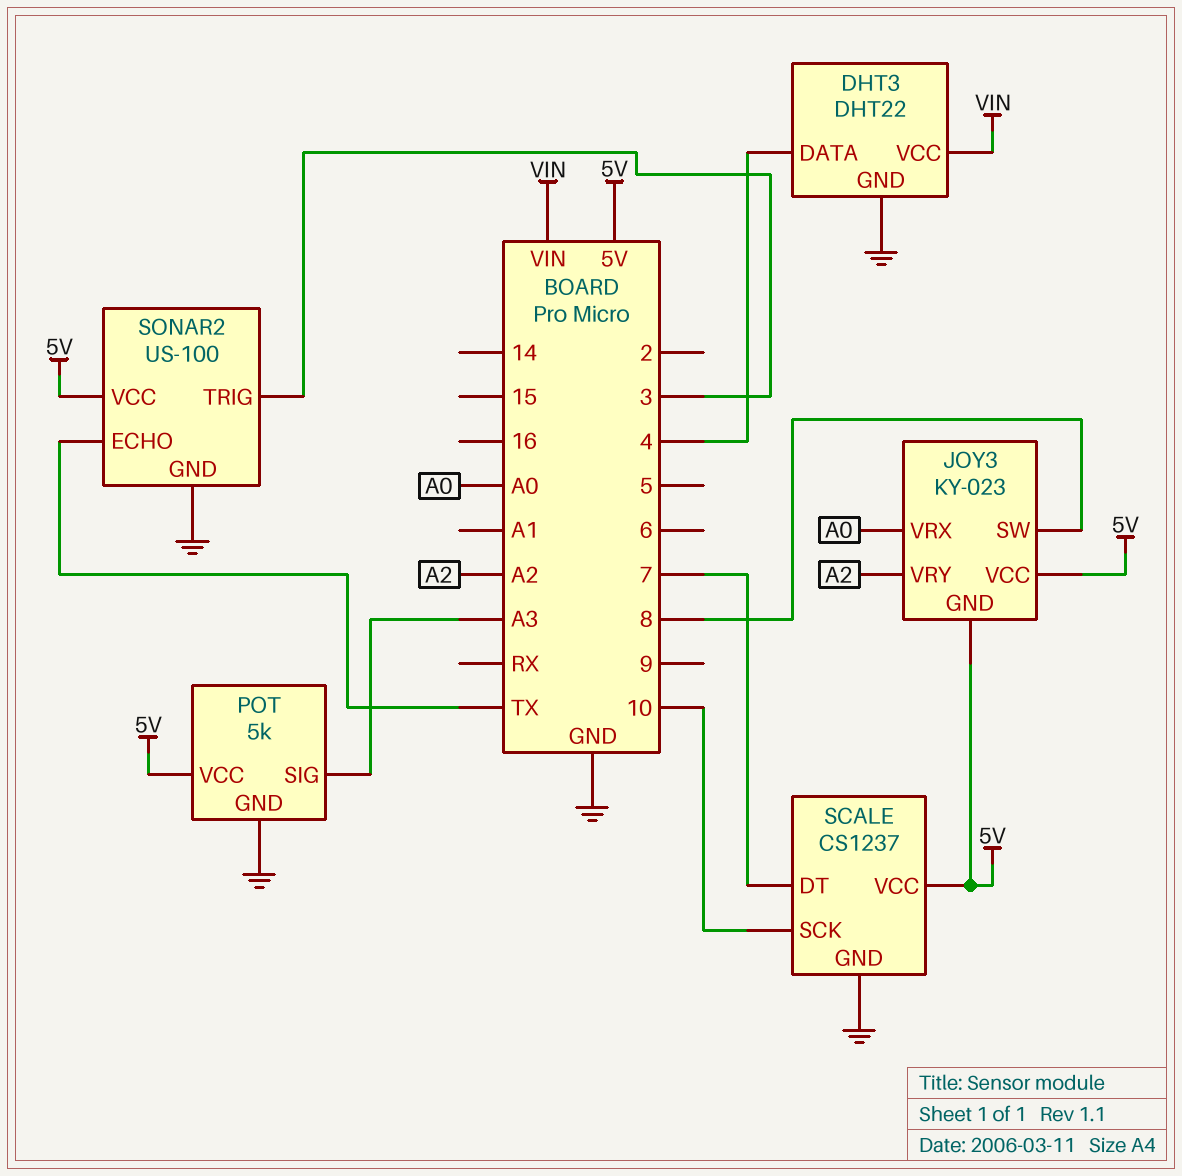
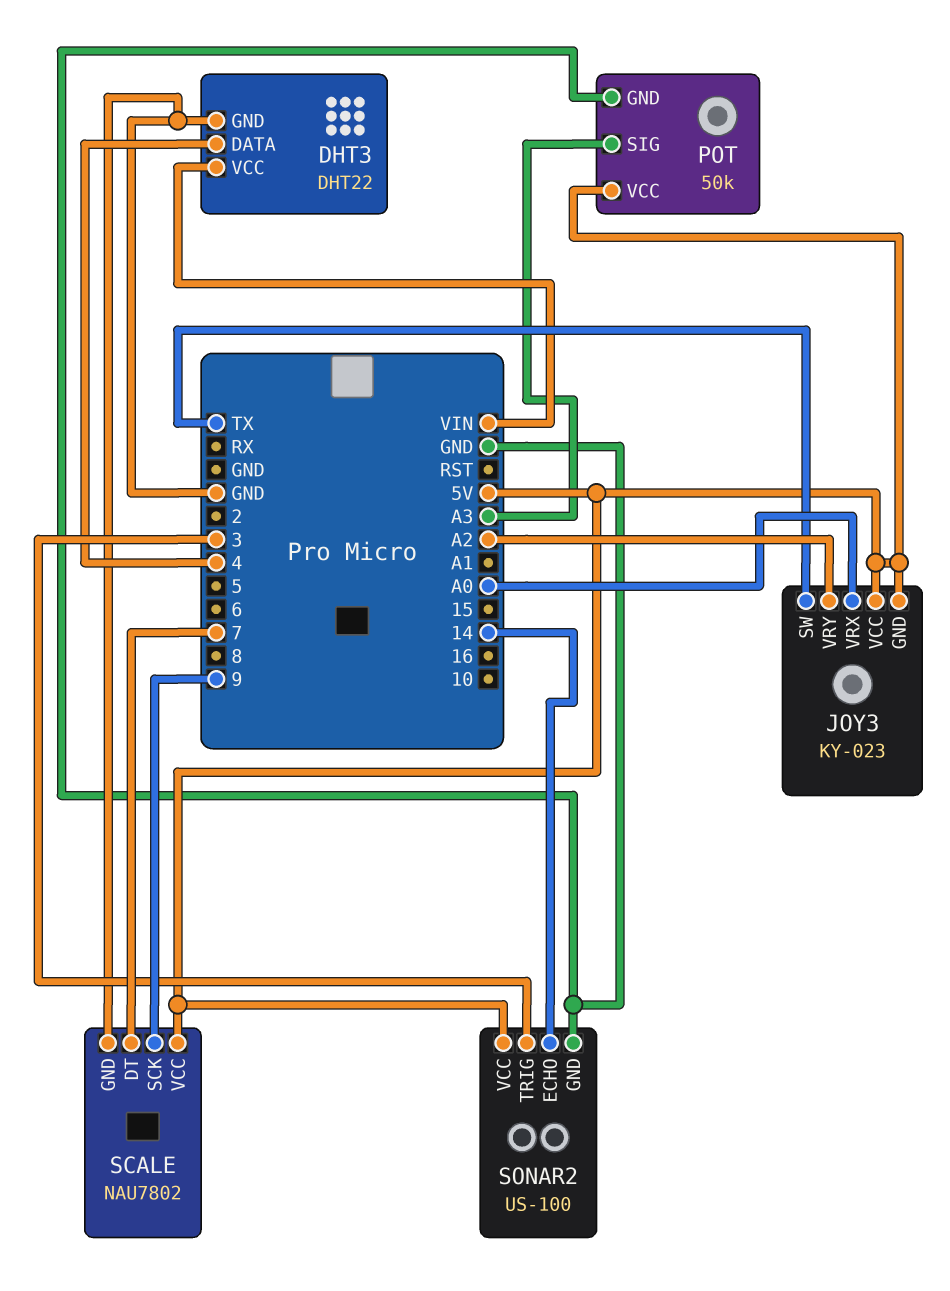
JOY3 pin SW: 8 -> TX
POT: 5k -> 50k
SCALE: CS1237 -> NAU7802
SCALE pin SCK: 10 -> 9
SONAR2 pin ECHO: TX -> 14

